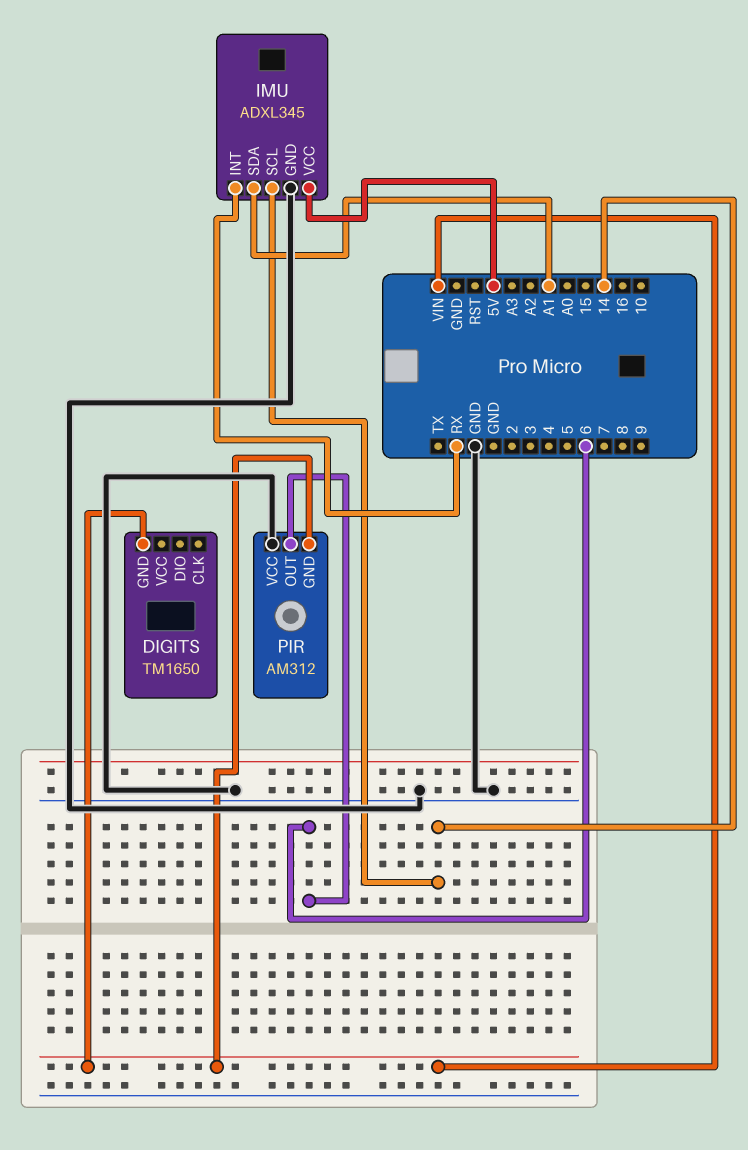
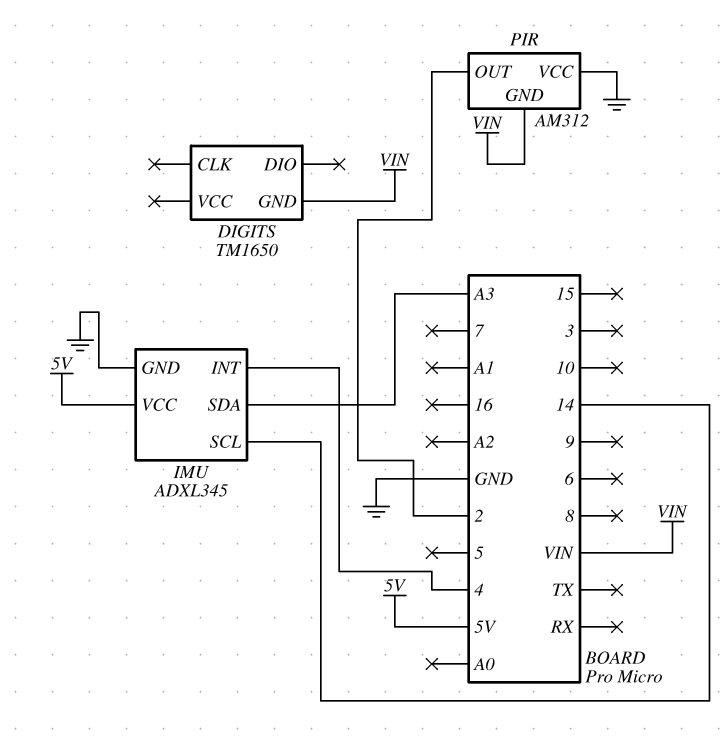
IMU pin INT: RX -> 4
IMU pin SDA: A1 -> A3
PIR pin OUT: 6 -> 2

